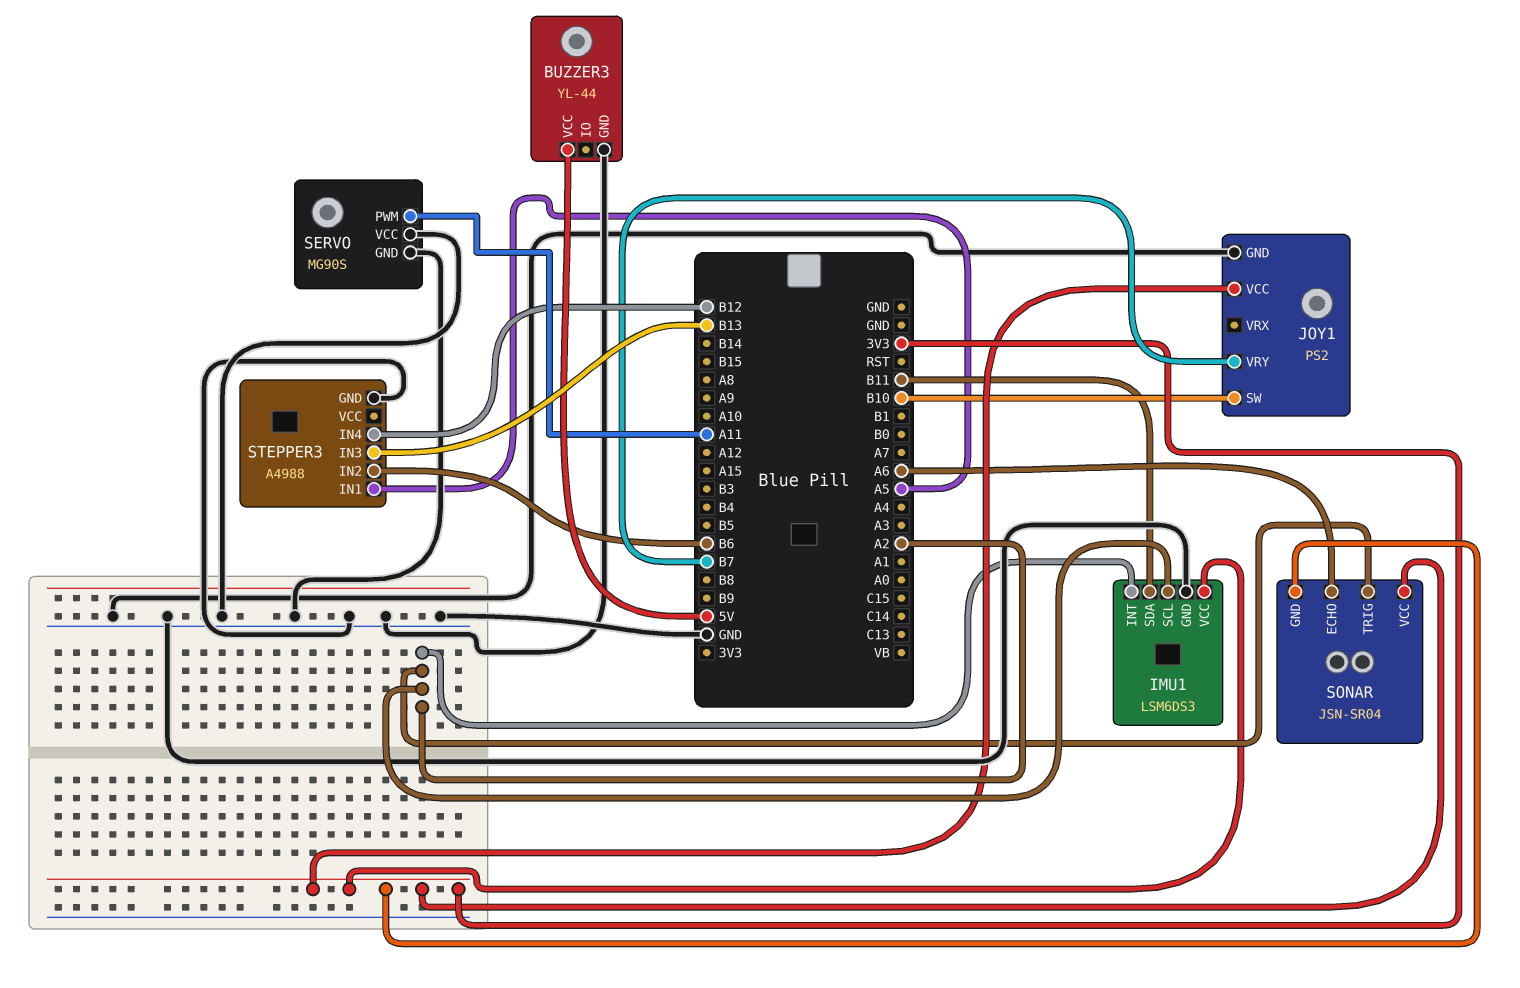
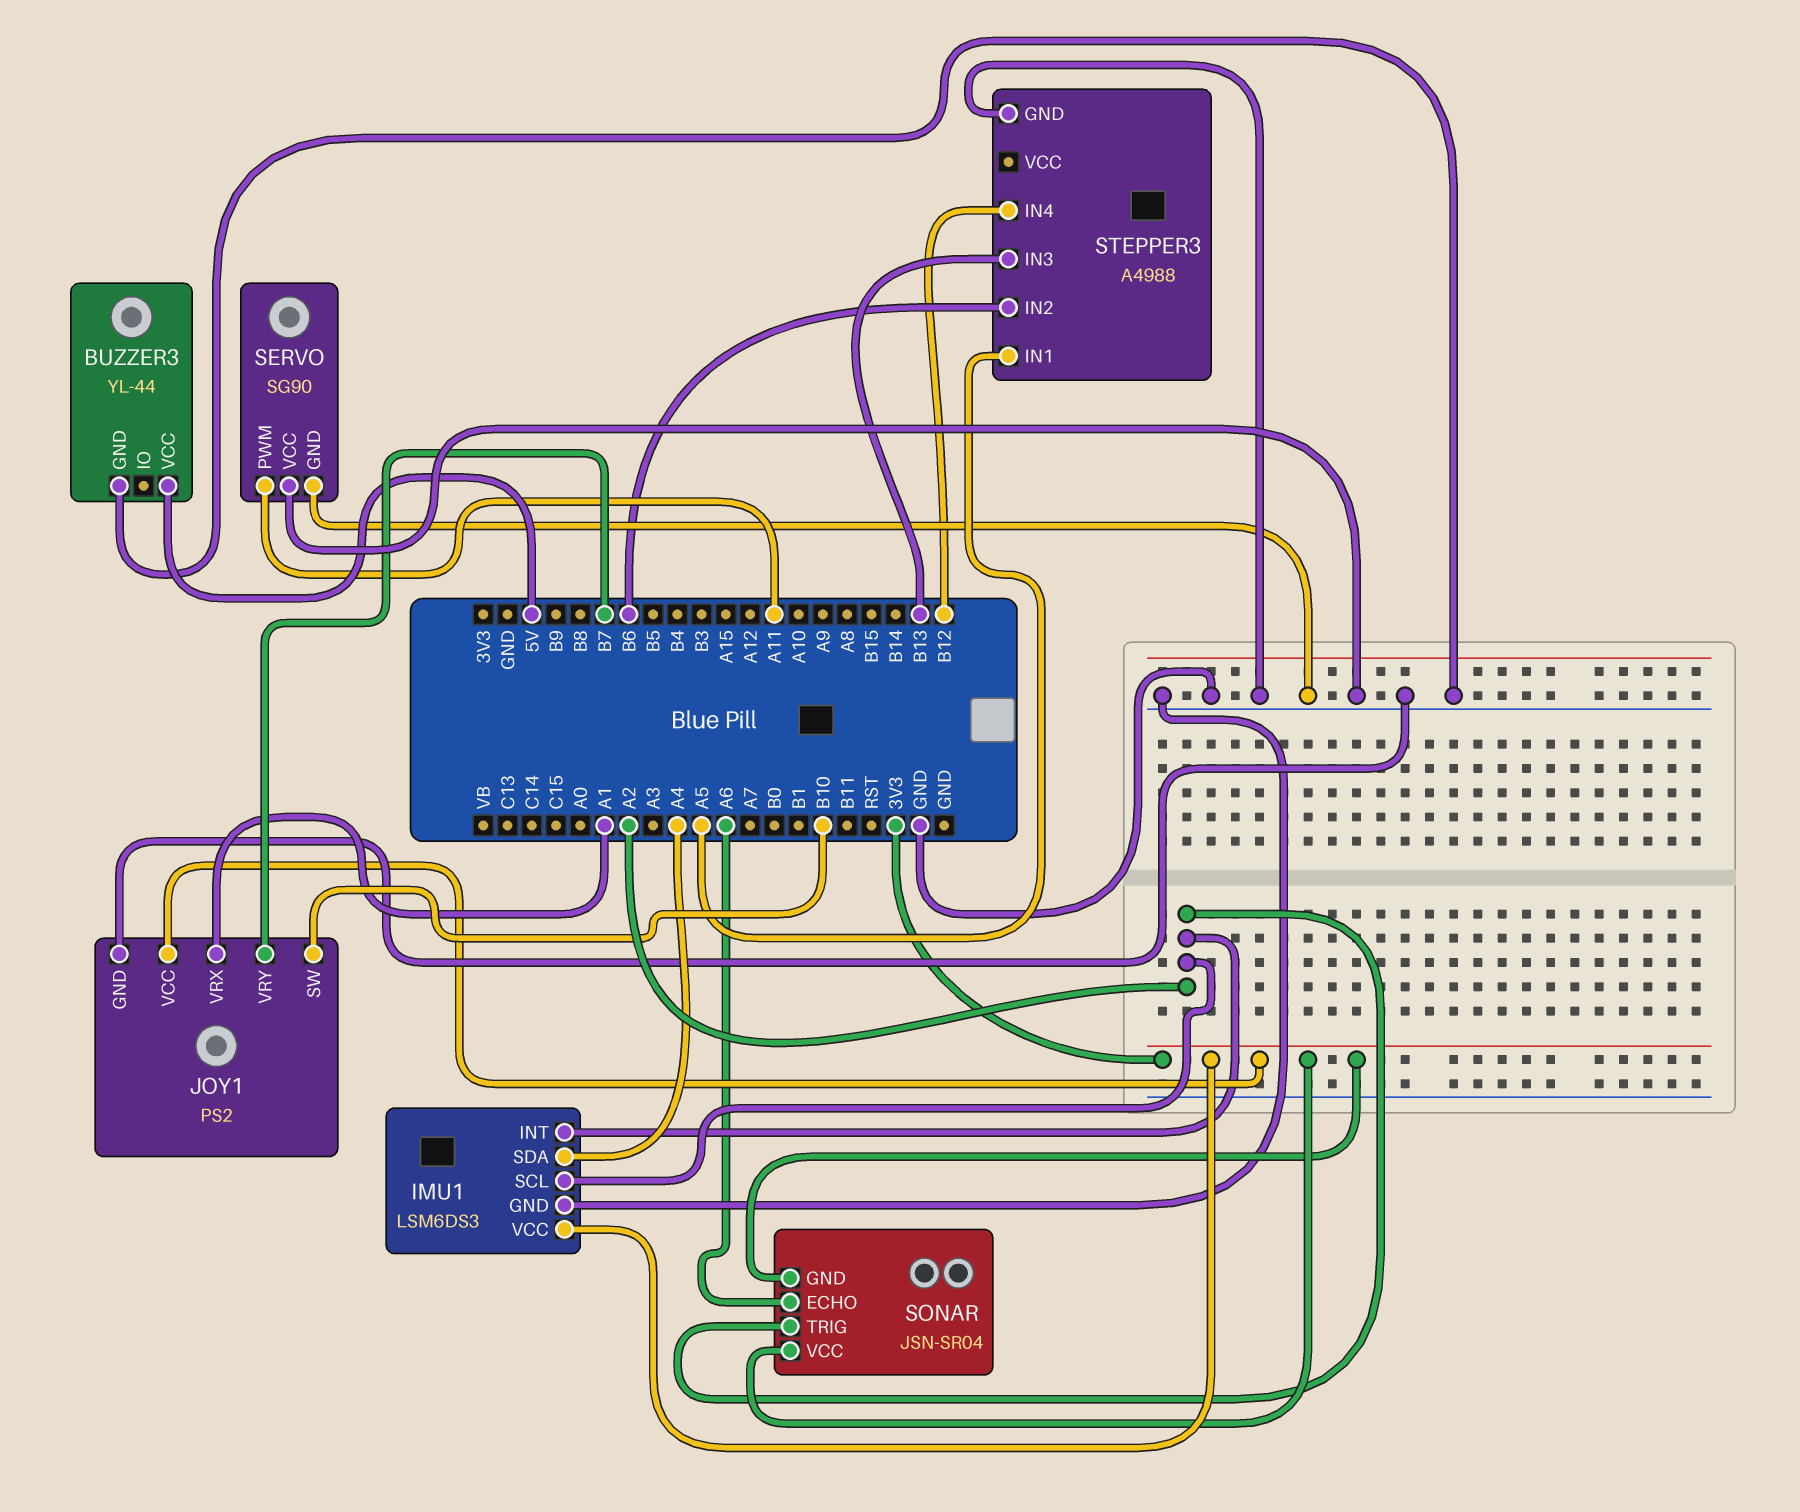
IMU1 pin SDA: B11 -> A4
JOY1 pin VRX: none -> A1
SERVO: MG90S -> SG90

